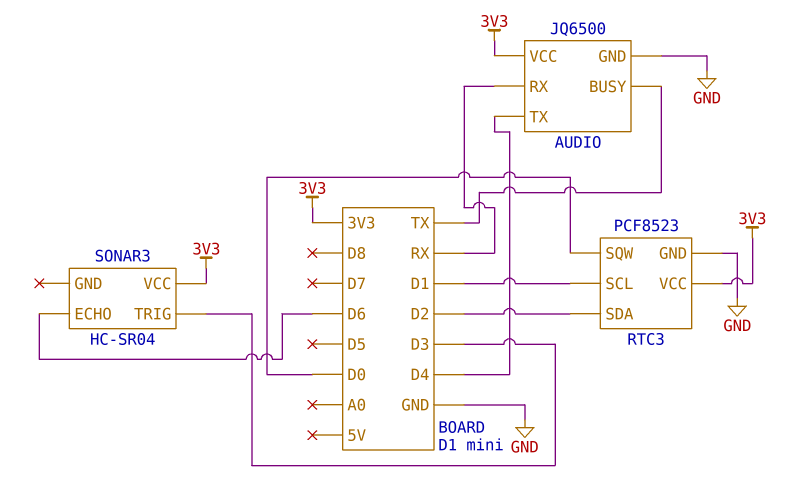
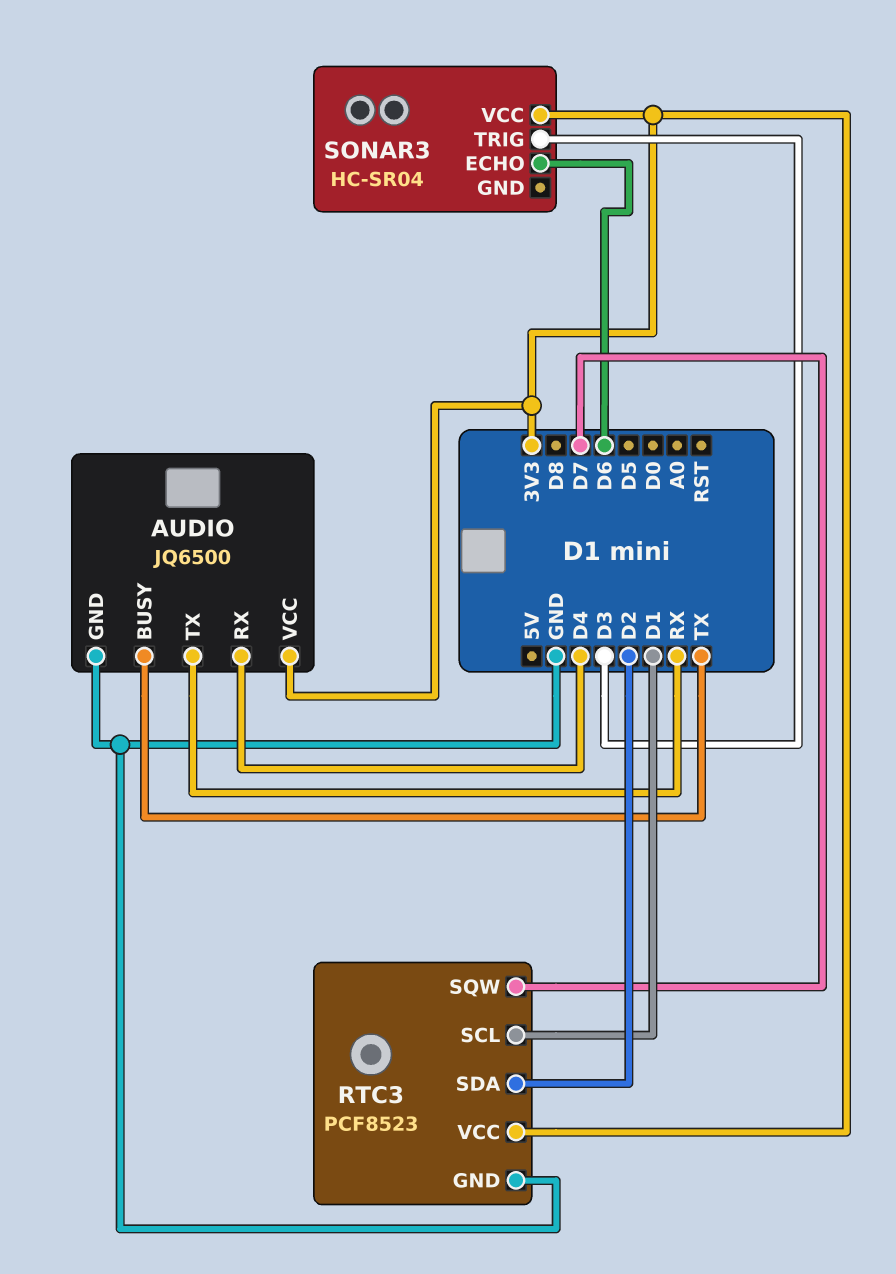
AUDIO pin RX: RX -> D4
AUDIO pin TX: D4 -> RX
RTC3 pin SQW: D0 -> D7

